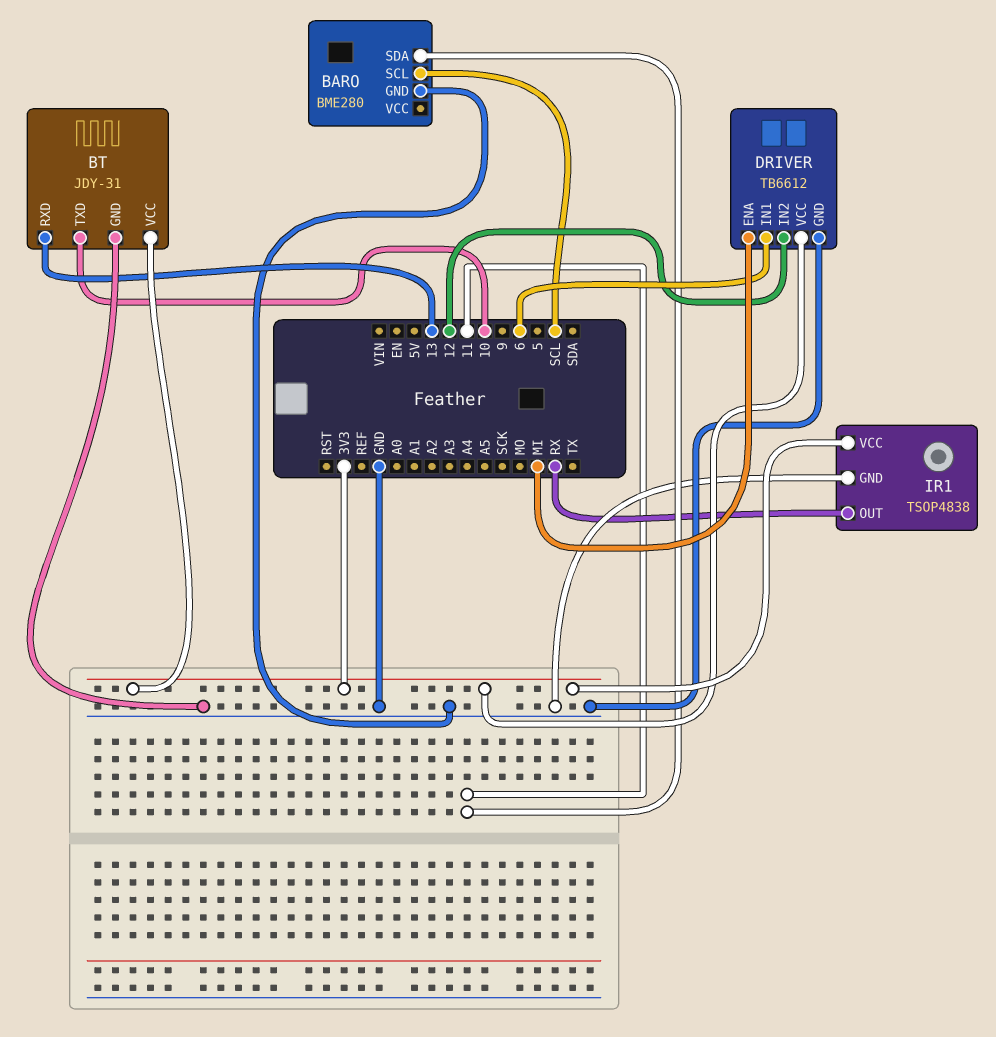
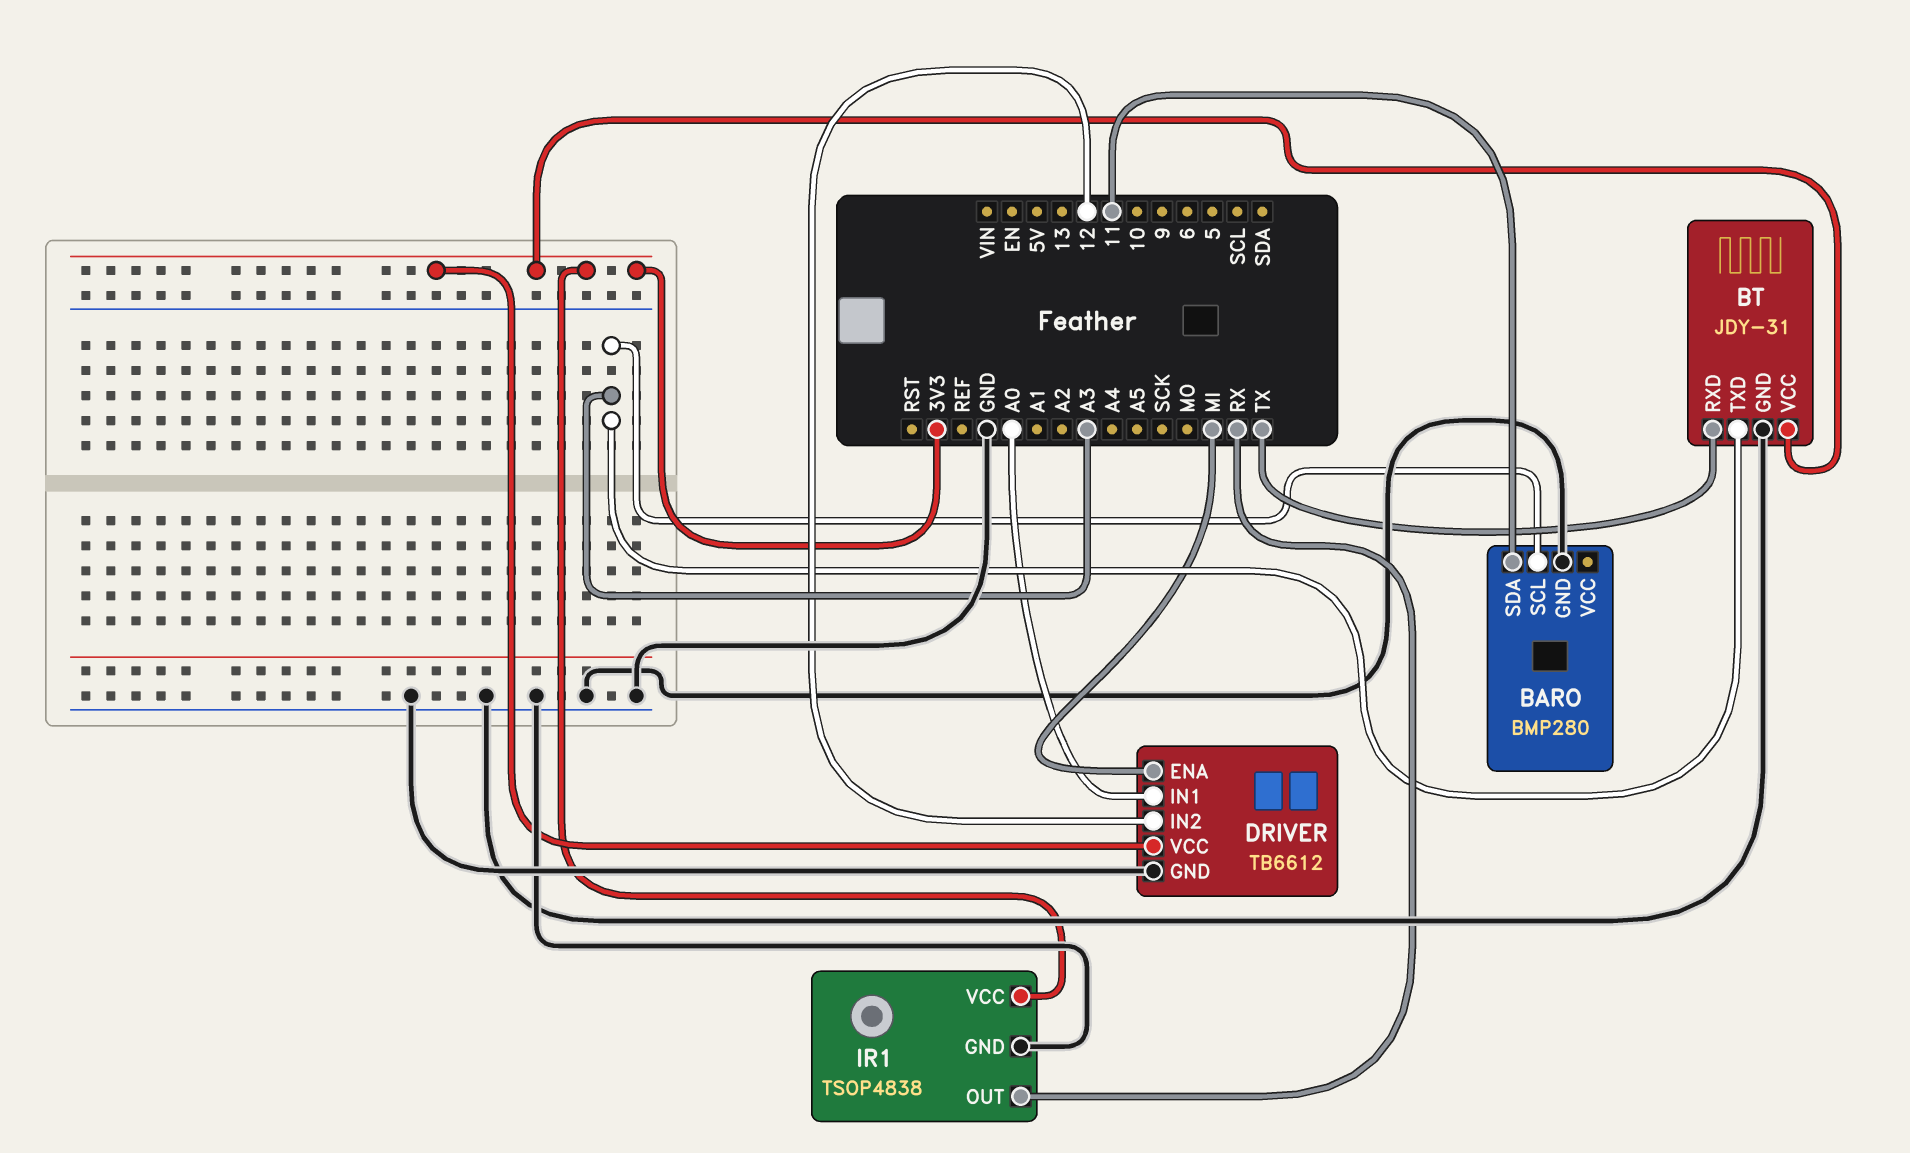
BARO: BME280 -> BMP280
BARO pin SCL: SCL -> A3
BT pin RXD: 13 -> TX
BT pin TXD: 10 -> A3
DRIVER pin IN1: 6 -> A0

